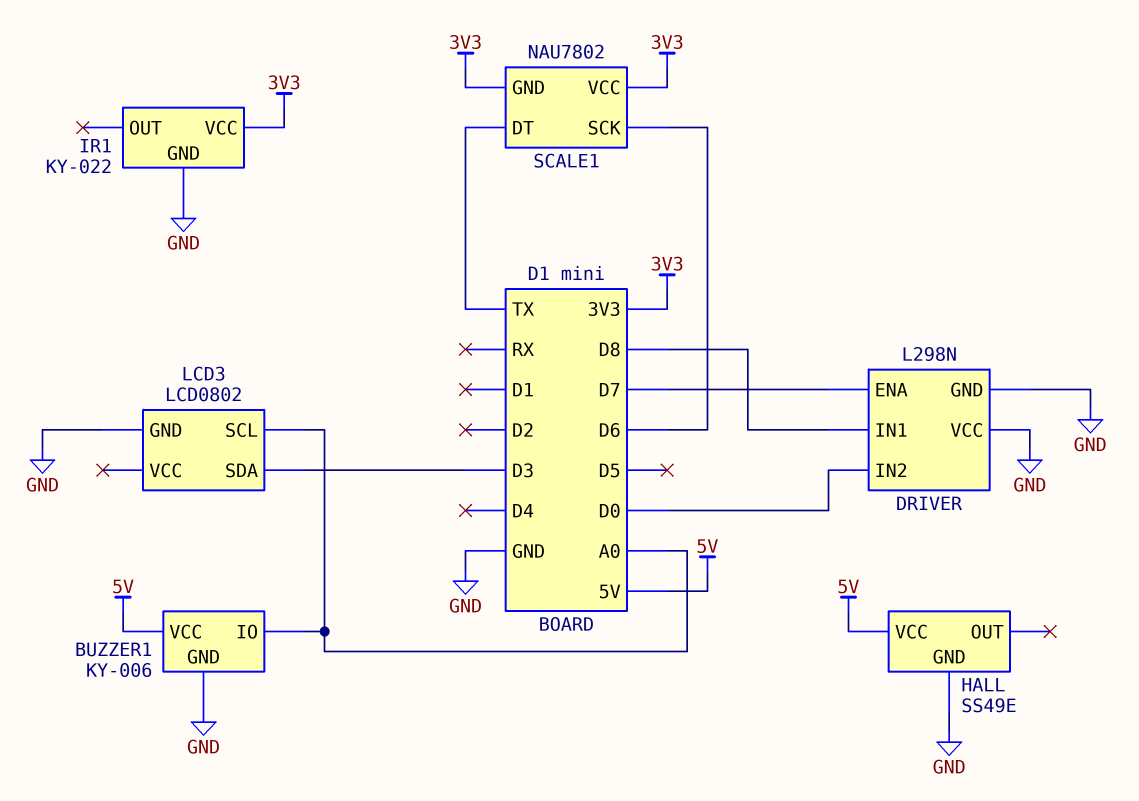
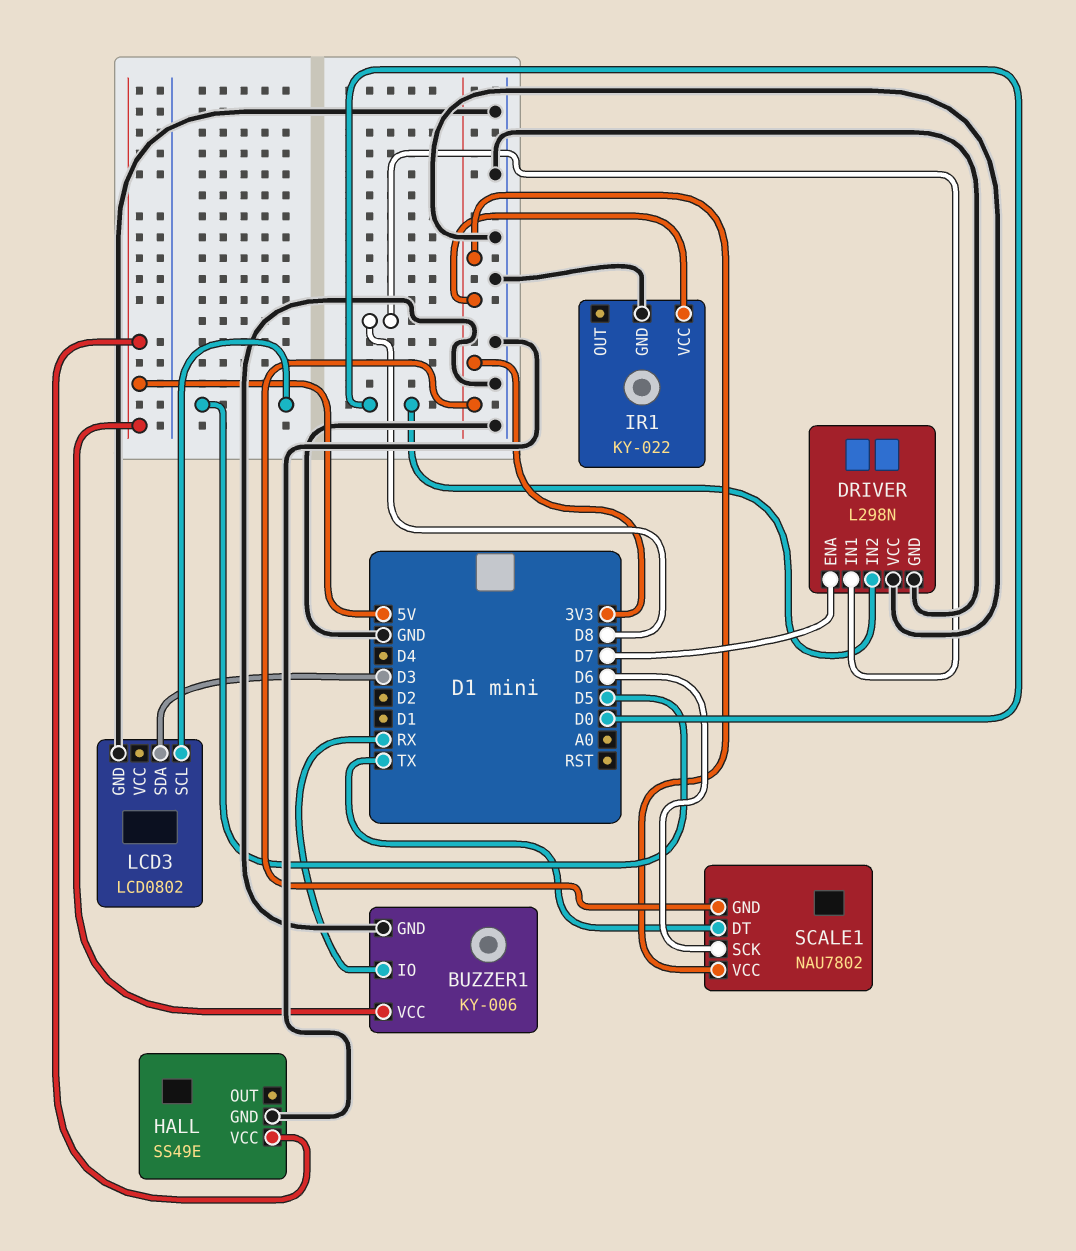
BUZZER1 pin IO: A0 -> RX
LCD3 pin SCL: A0 -> D5

